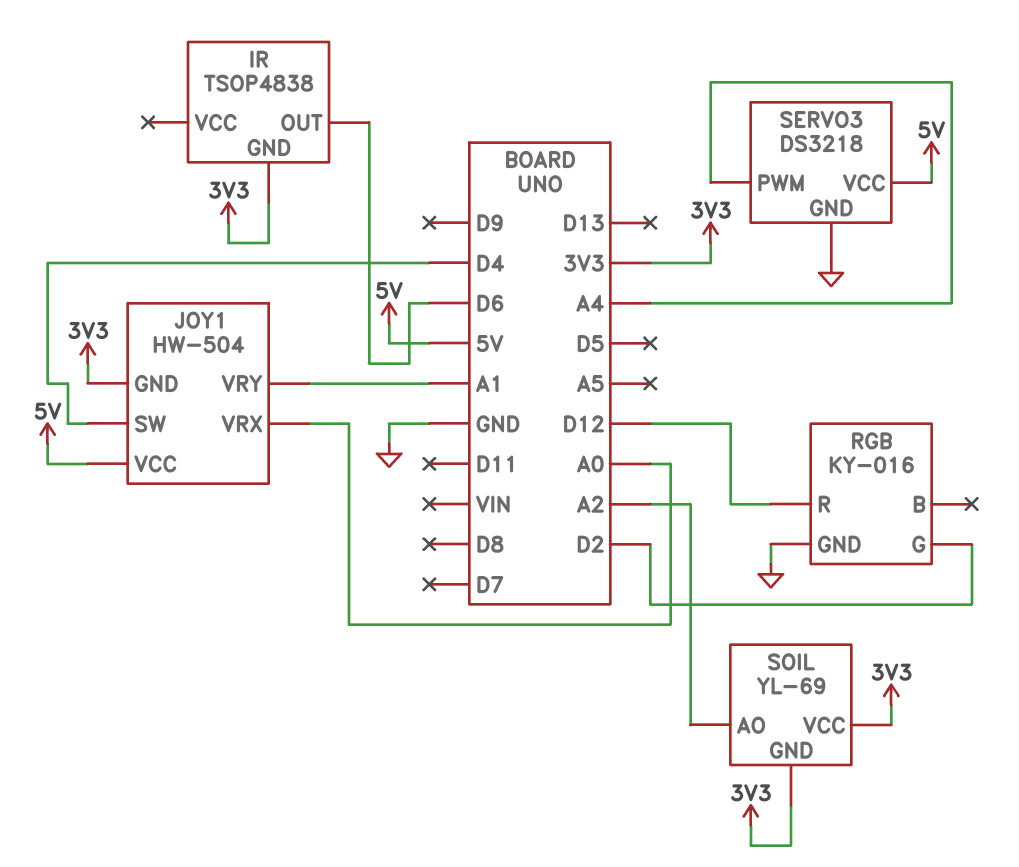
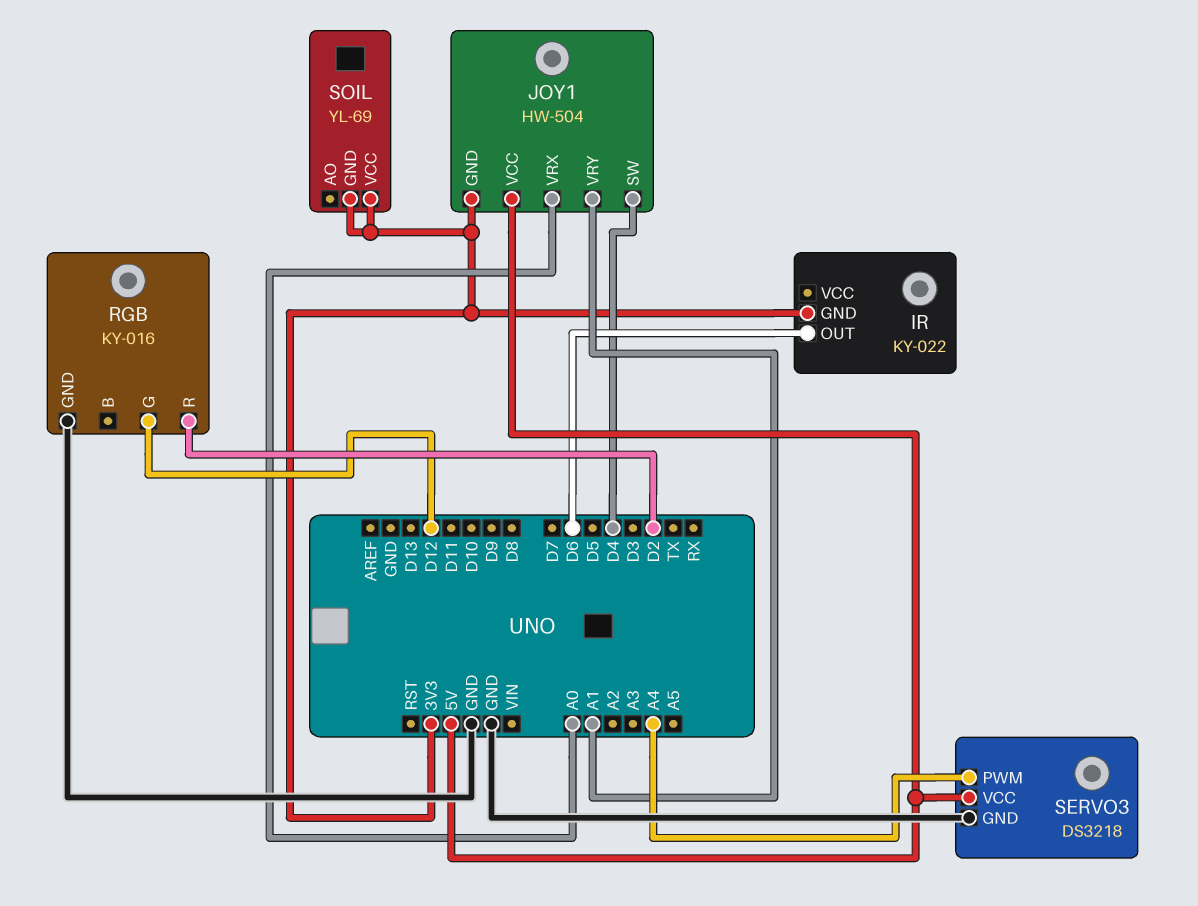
IR: TSOP4838 -> KY-022
RGB pin G: D2 -> D12
RGB pin R: D12 -> D2
SOIL pin AO: A2 -> none

